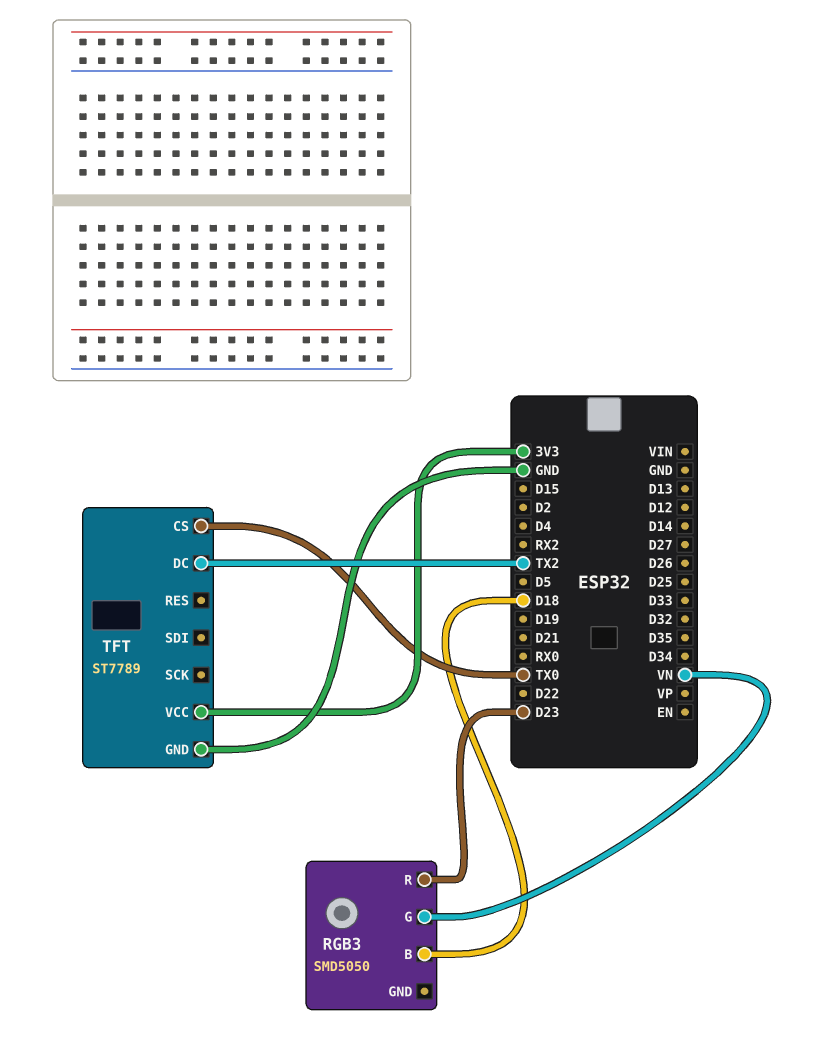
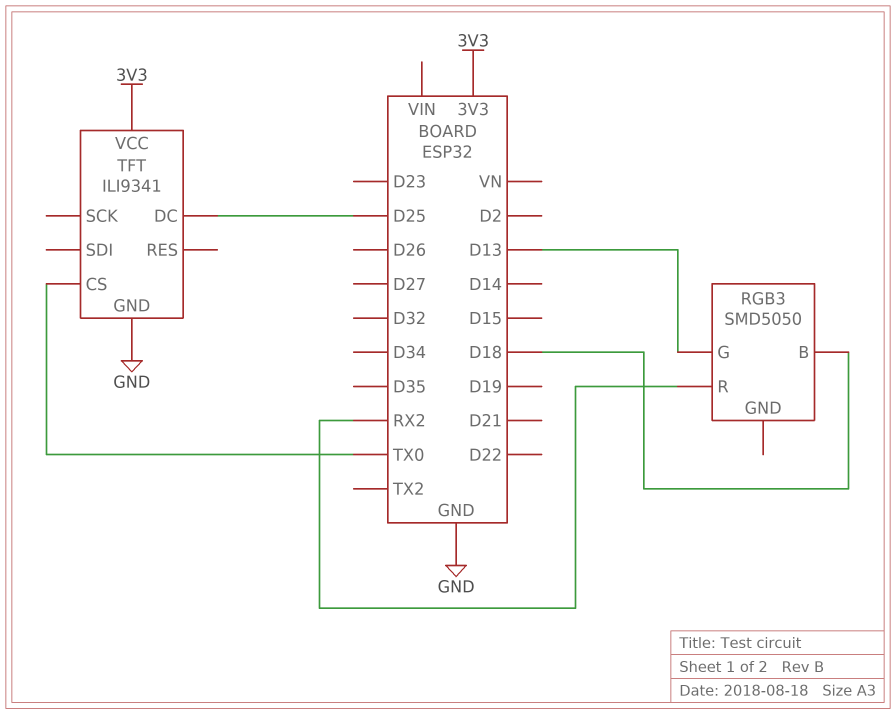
RGB3 pin G: VN -> D13
RGB3 pin R: D23 -> RX2
TFT: ST7789 -> ILI9341
TFT pin DC: TX2 -> D25

